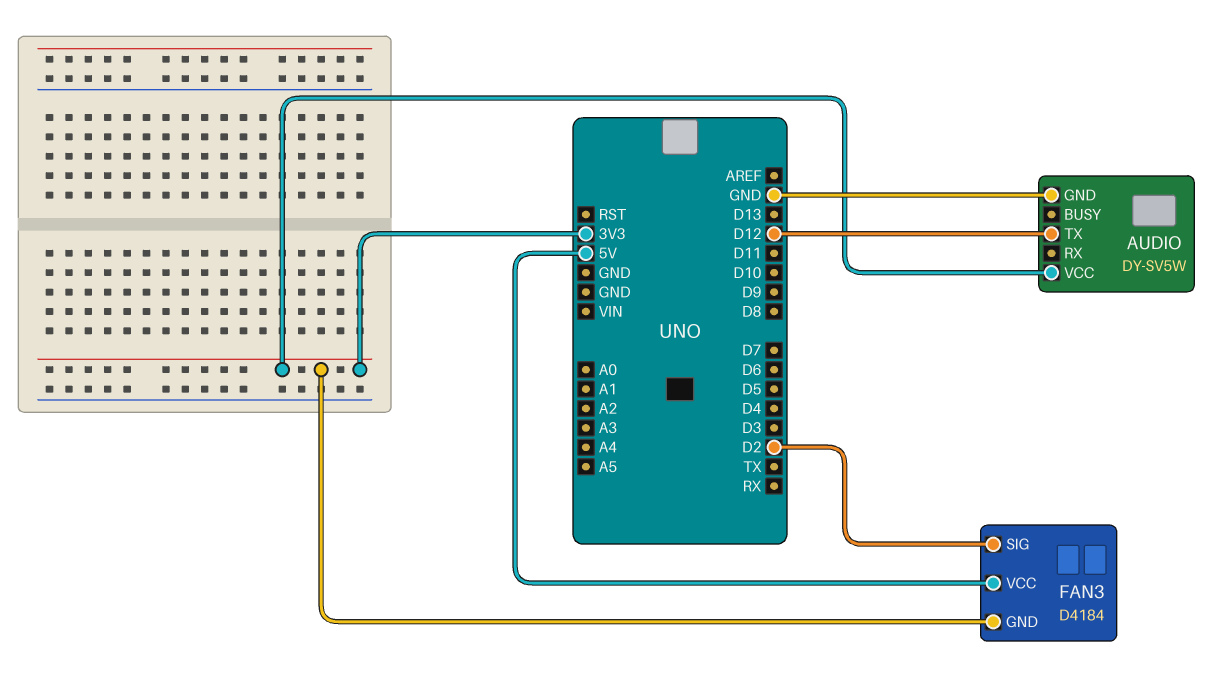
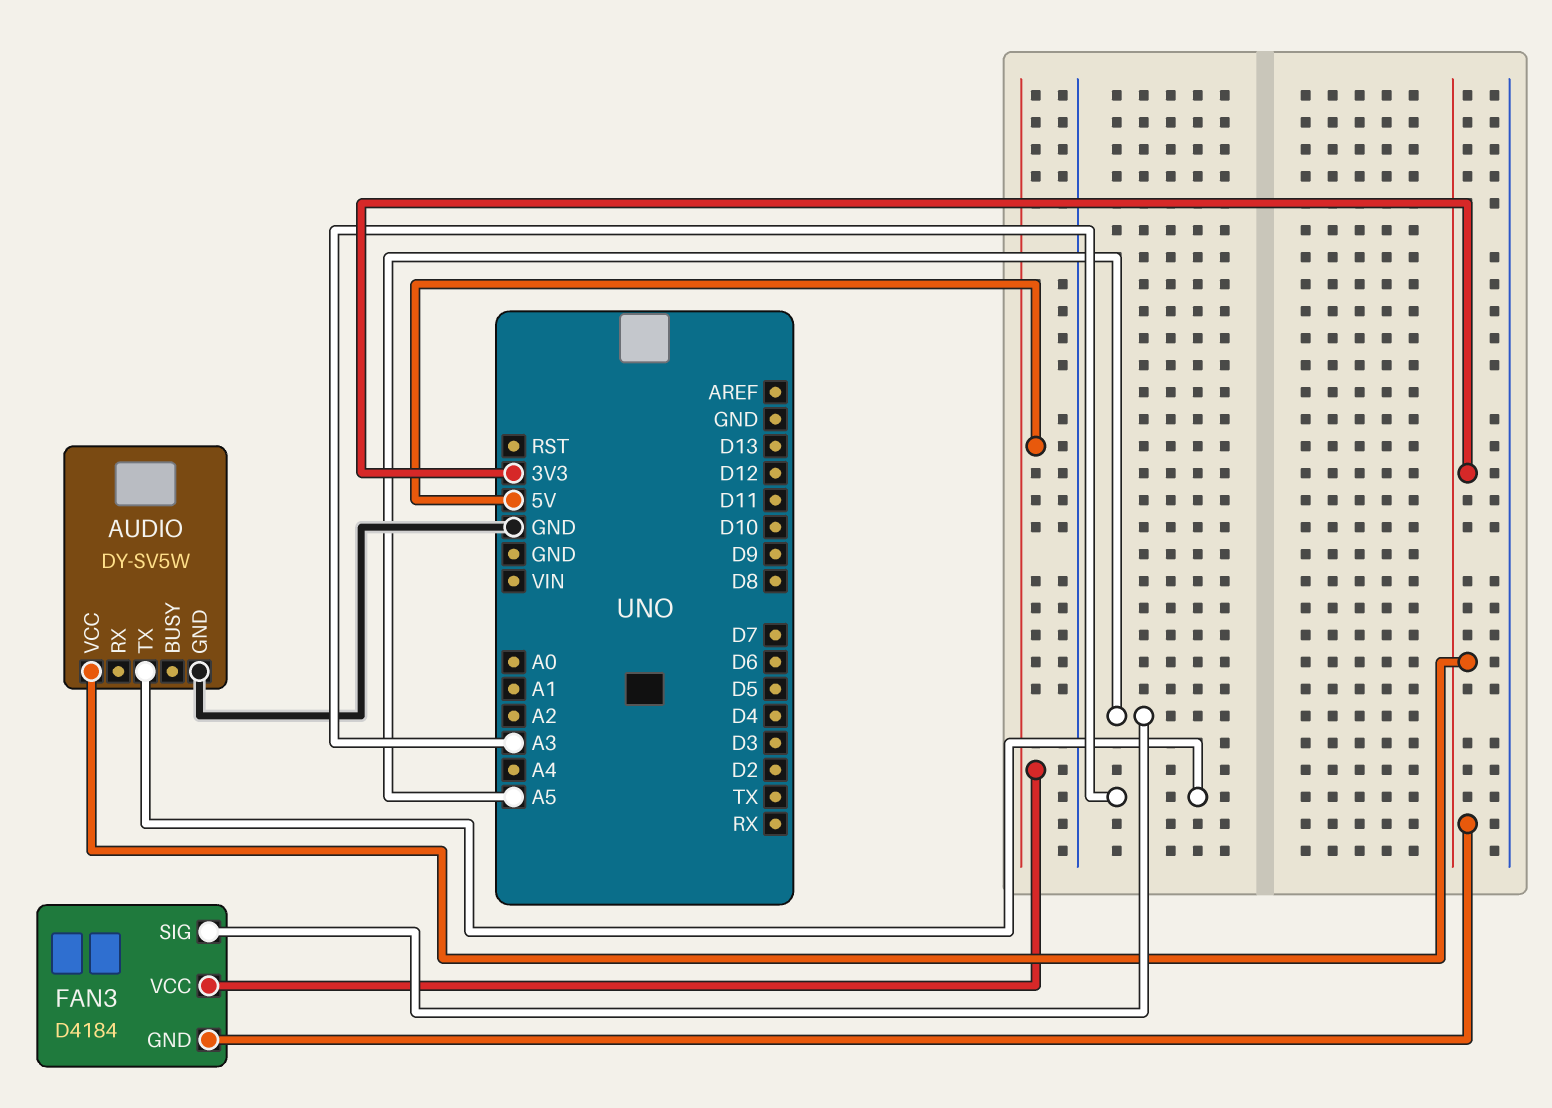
AUDIO pin TX: D12 -> A3
FAN3 pin SIG: D2 -> A5

